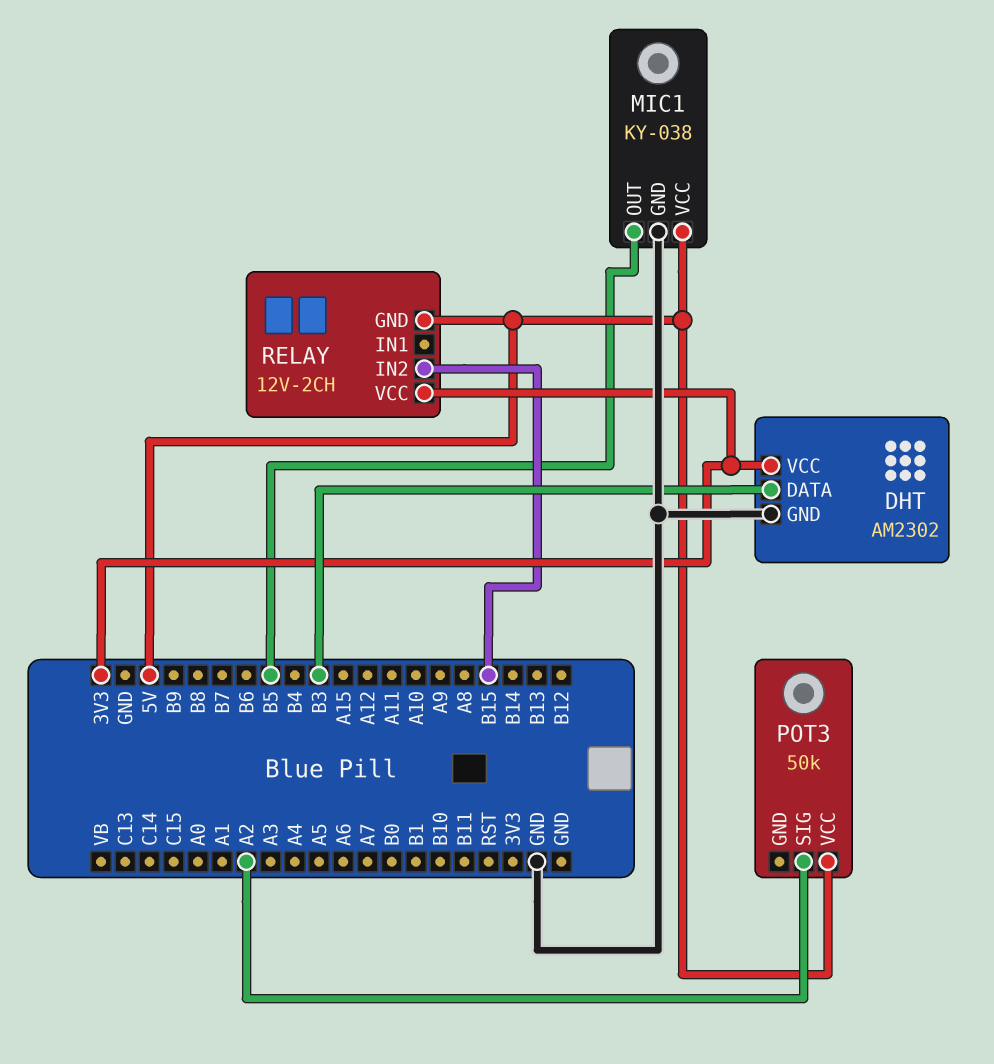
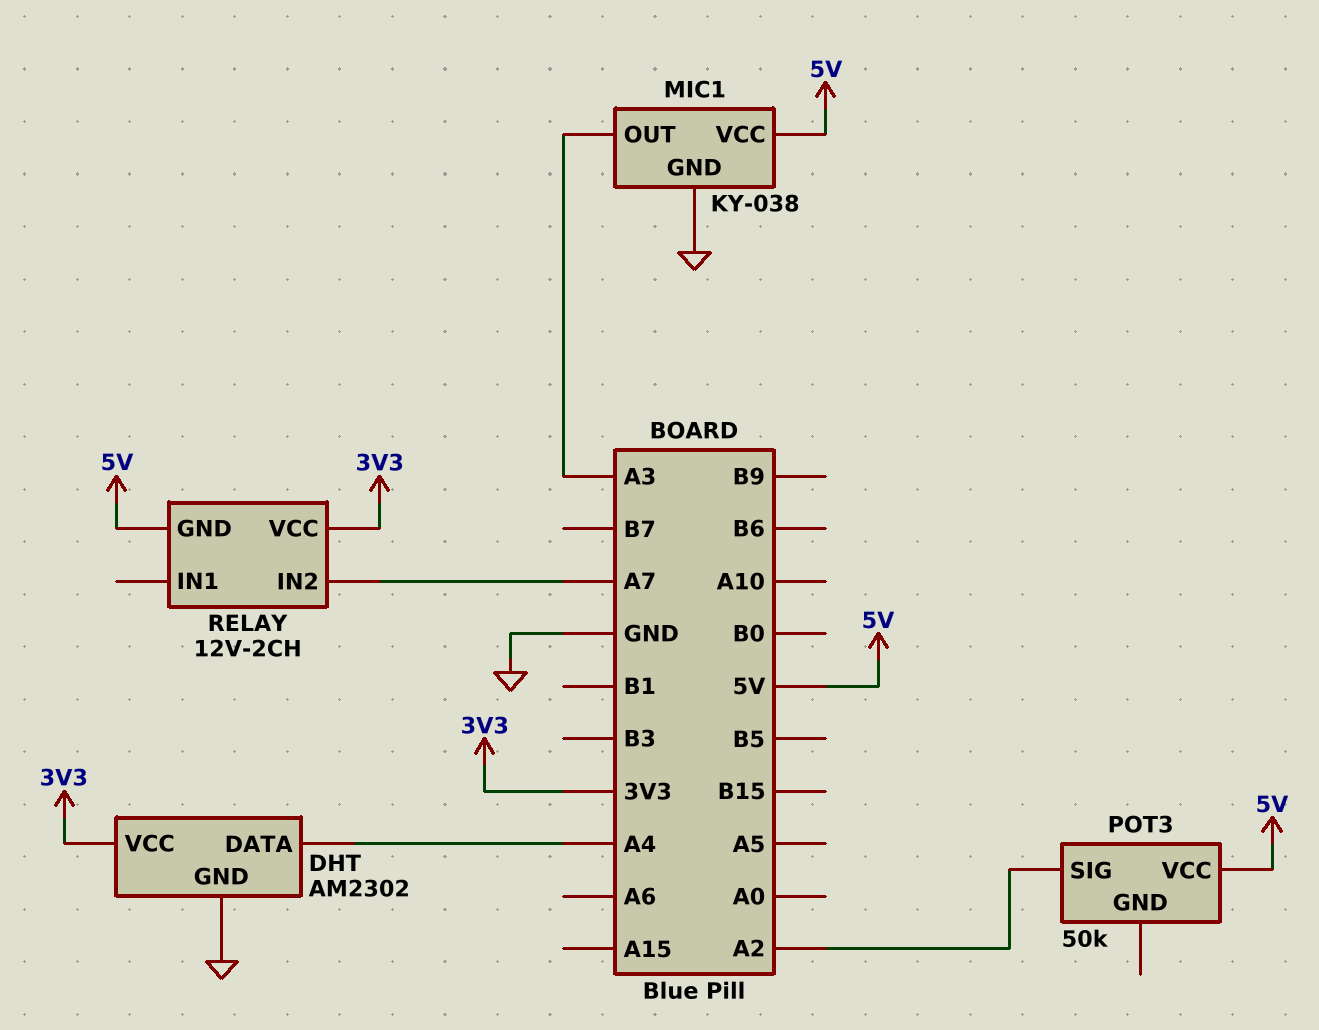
DHT pin DATA: B3 -> A4
MIC1 pin OUT: B5 -> A3
RELAY pin IN2: B15 -> A7

